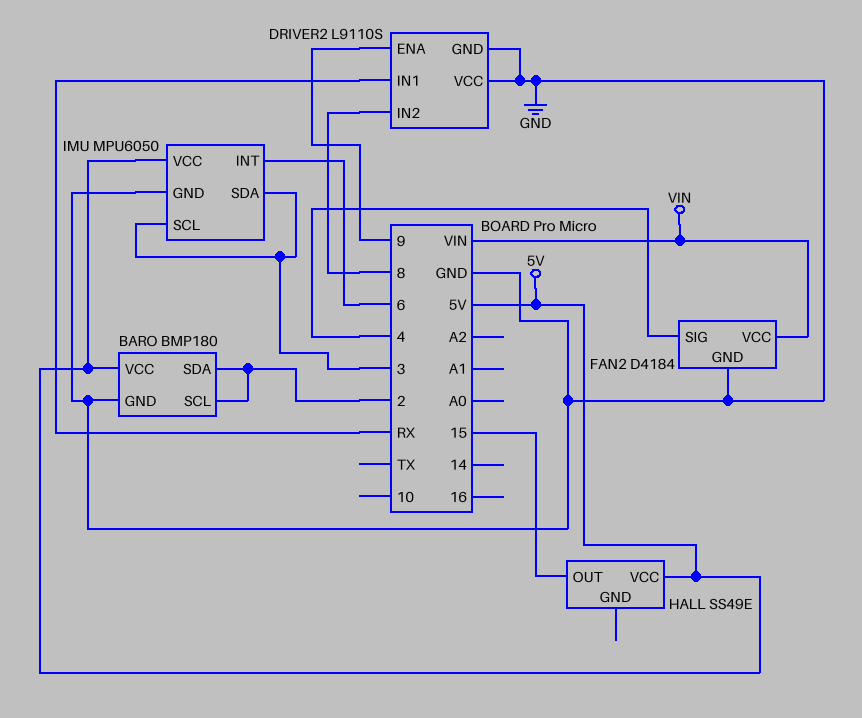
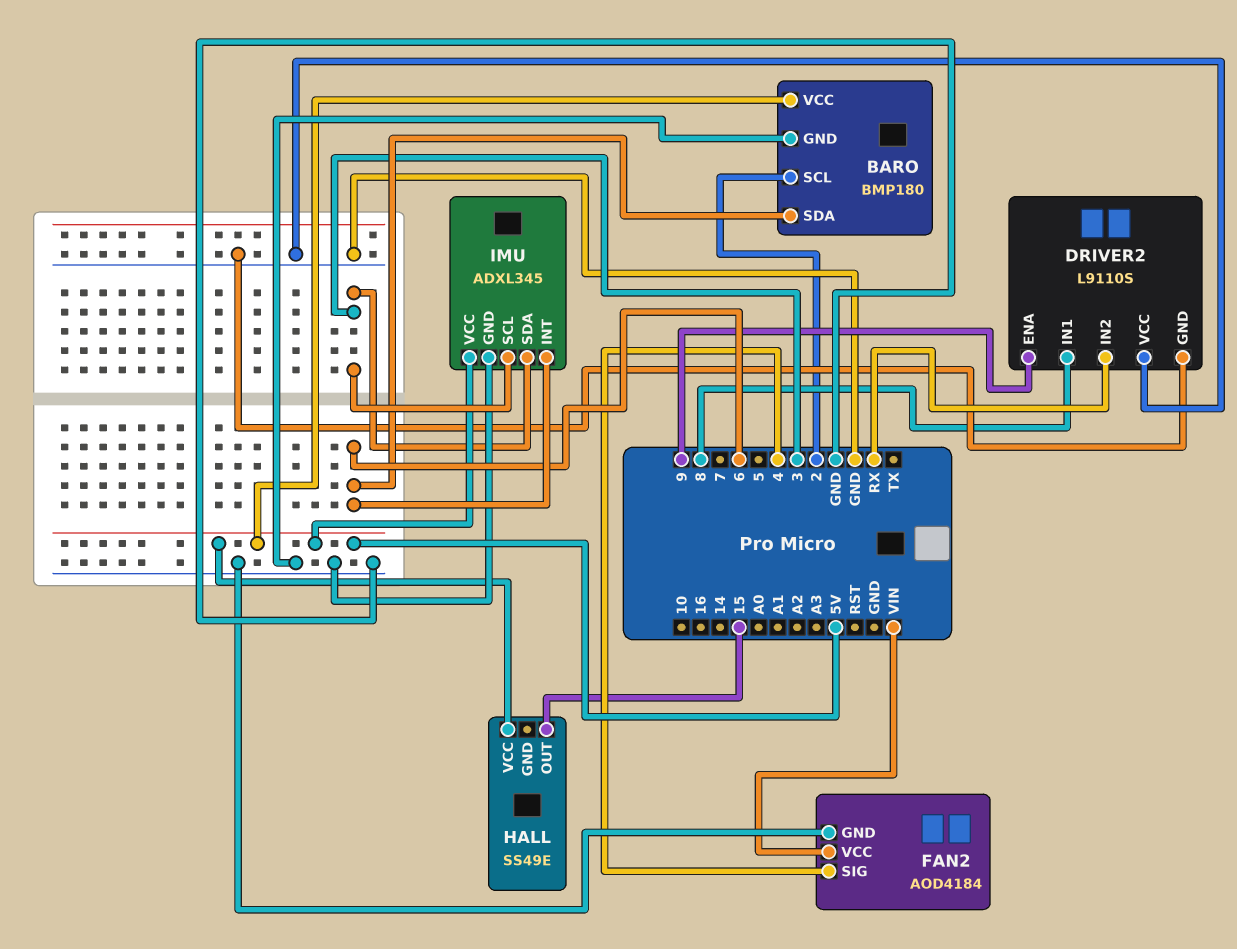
BARO pin SDA: 2 -> 6
DRIVER2 pin IN1: RX -> 8
DRIVER2 pin IN2: 8 -> RX
FAN2: D4184 -> AOD4184
IMU: MPU6050 -> ADXL345

